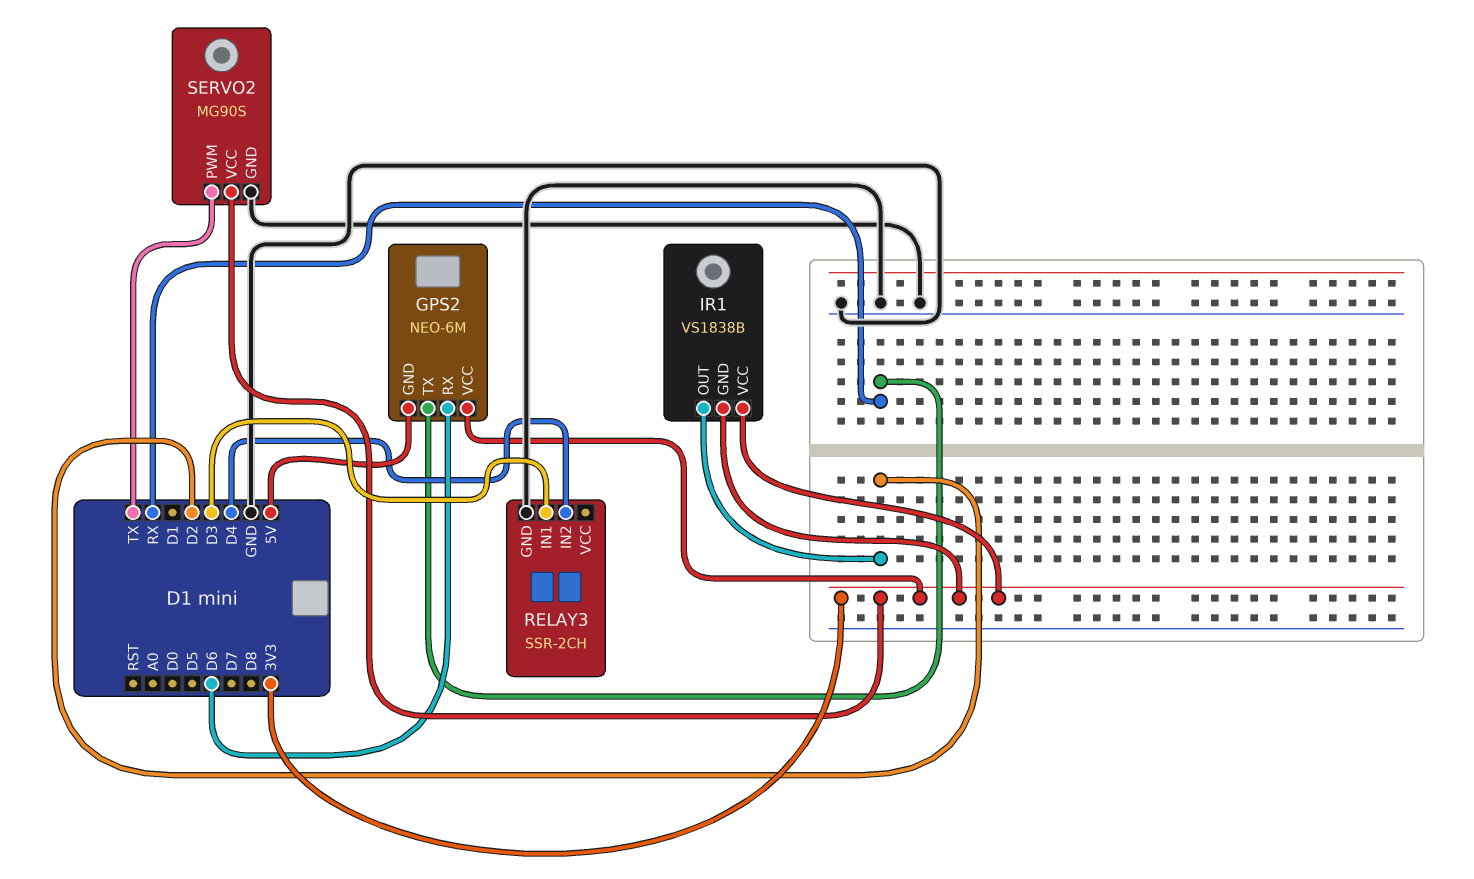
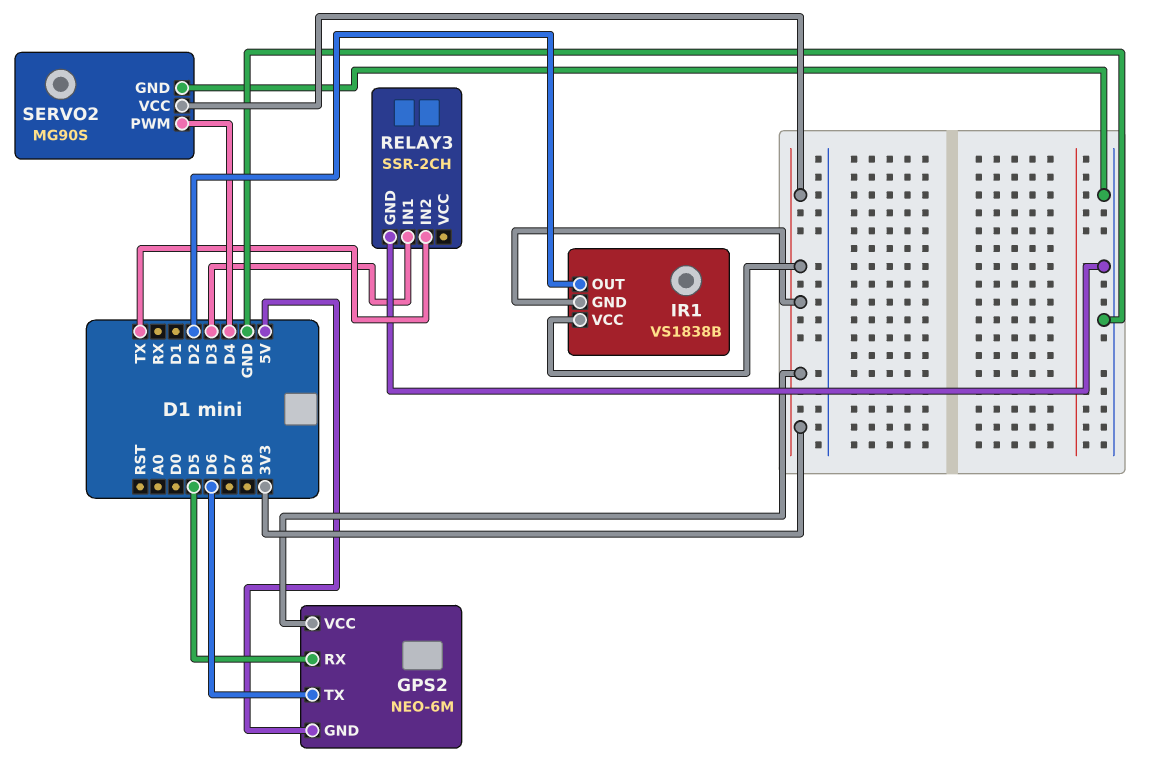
GPS2 pin RX: D6 -> D5
GPS2 pin TX: RX -> D6
RELAY3 pin IN2: D4 -> TX
SERVO2 pin PWM: TX -> D4

